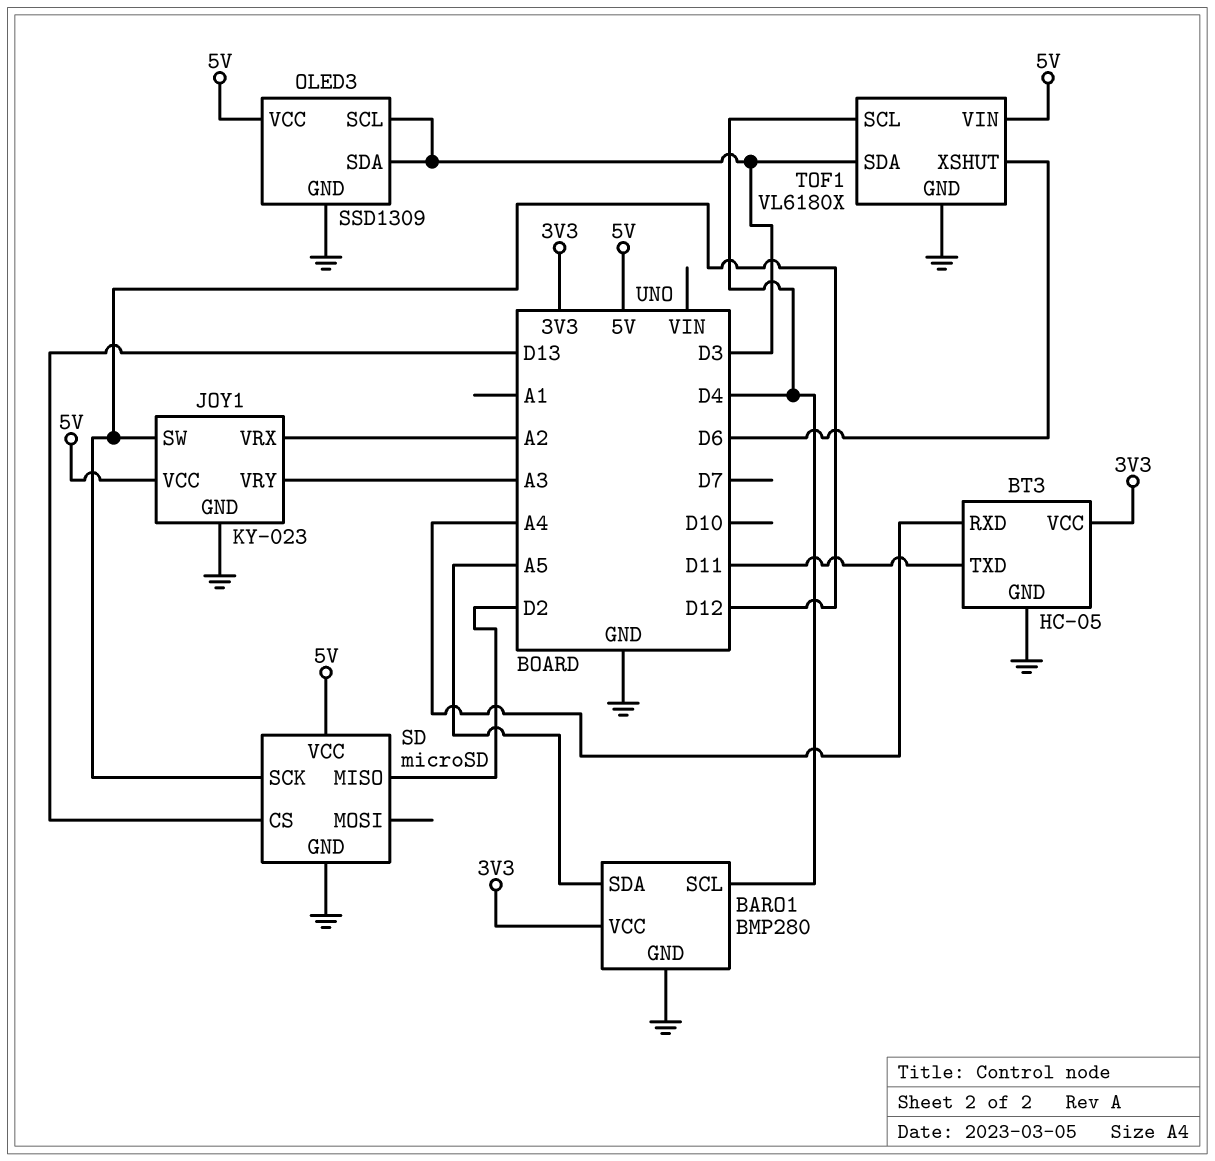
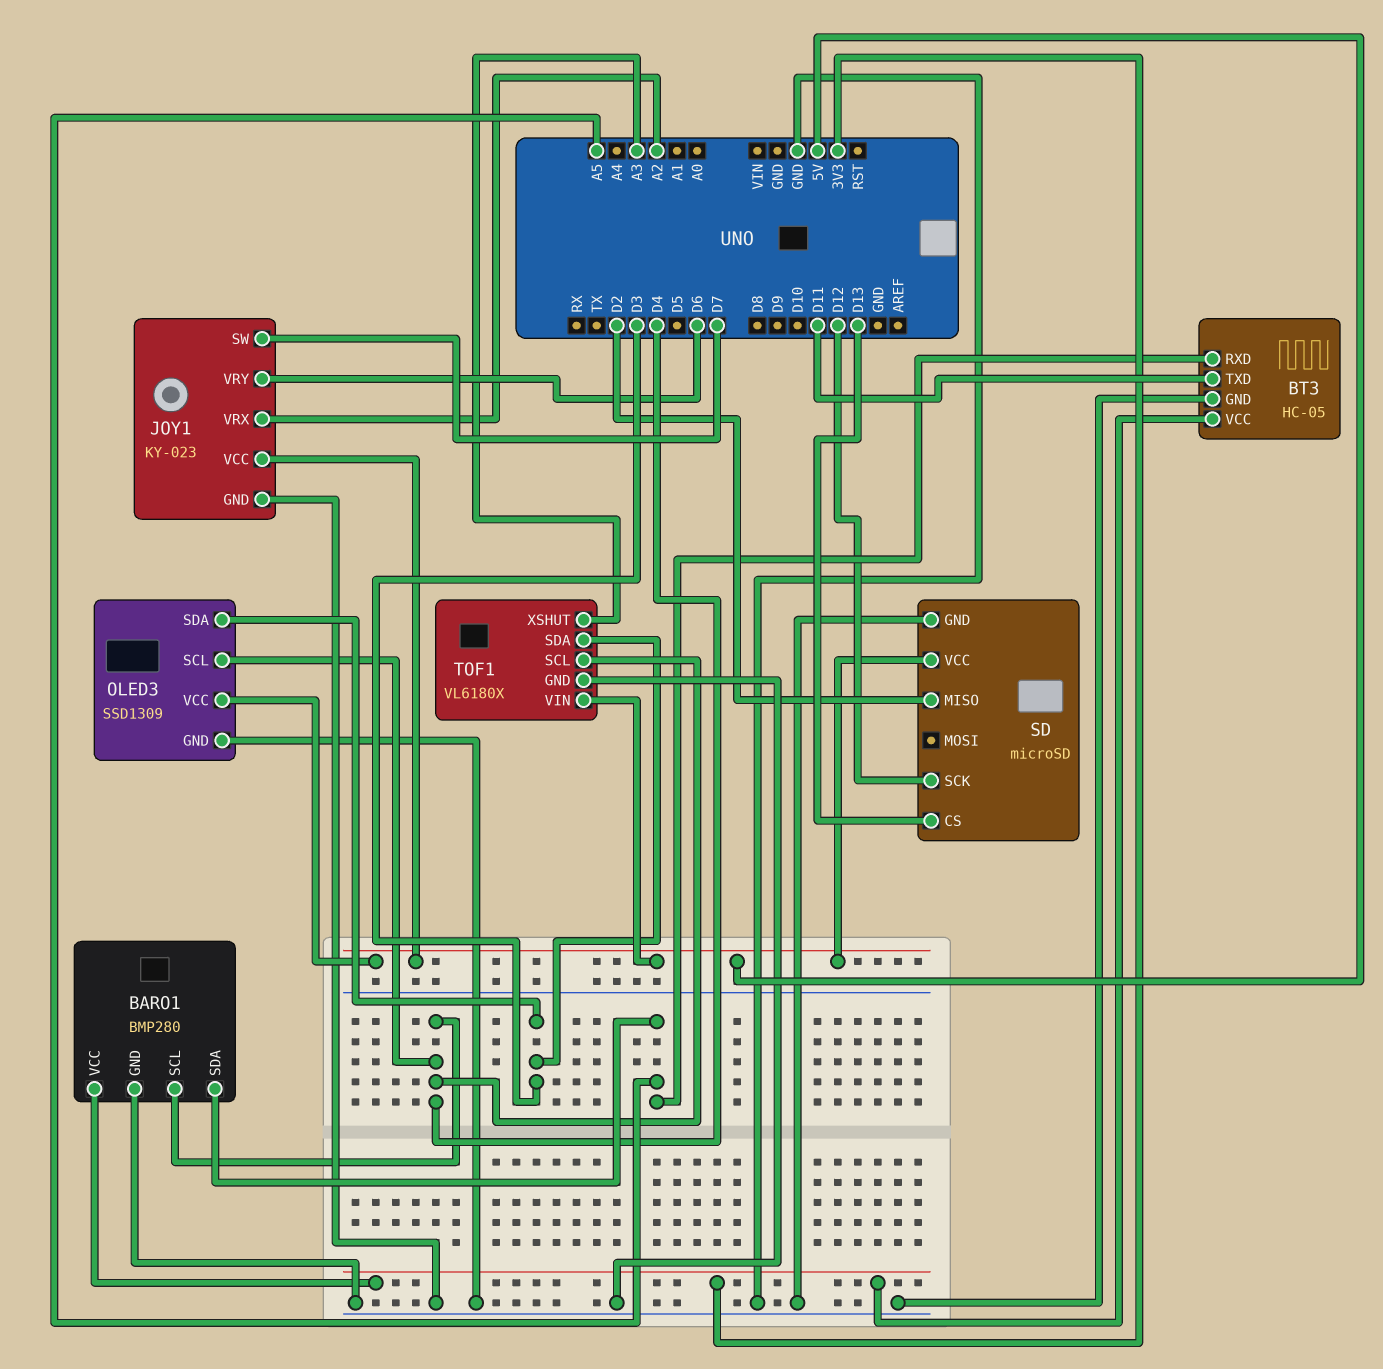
BT3 pin RXD: A4 -> A5
JOY1 pin SW: D12 -> D7
JOY1 pin VRY: A3 -> D6
OLED3 pin SCL: D3 -> D4
TOF1 pin XSHUT: D6 -> A3

